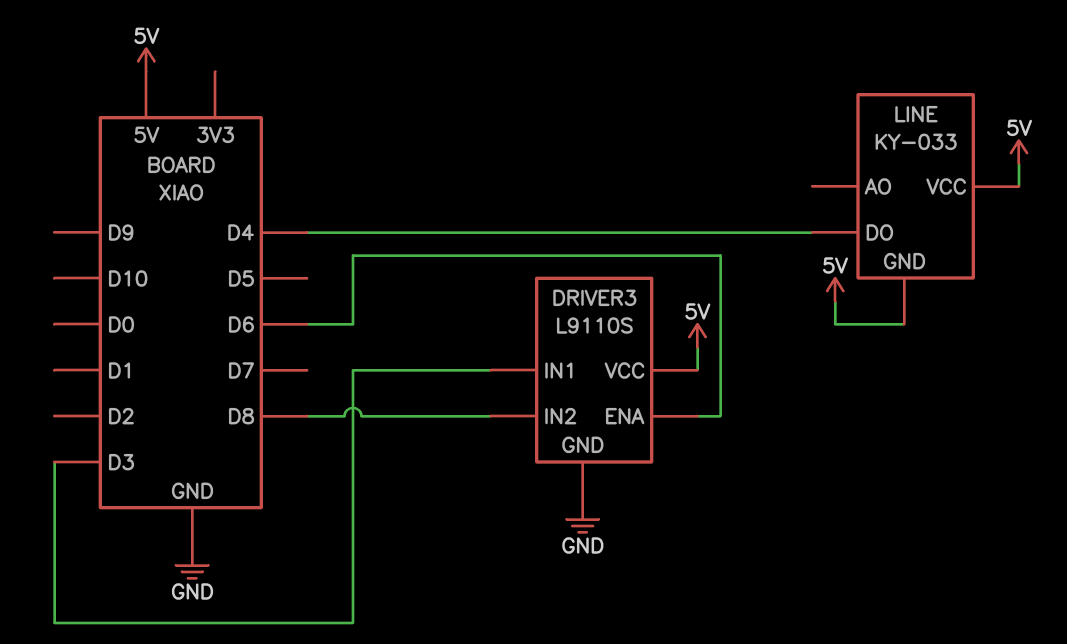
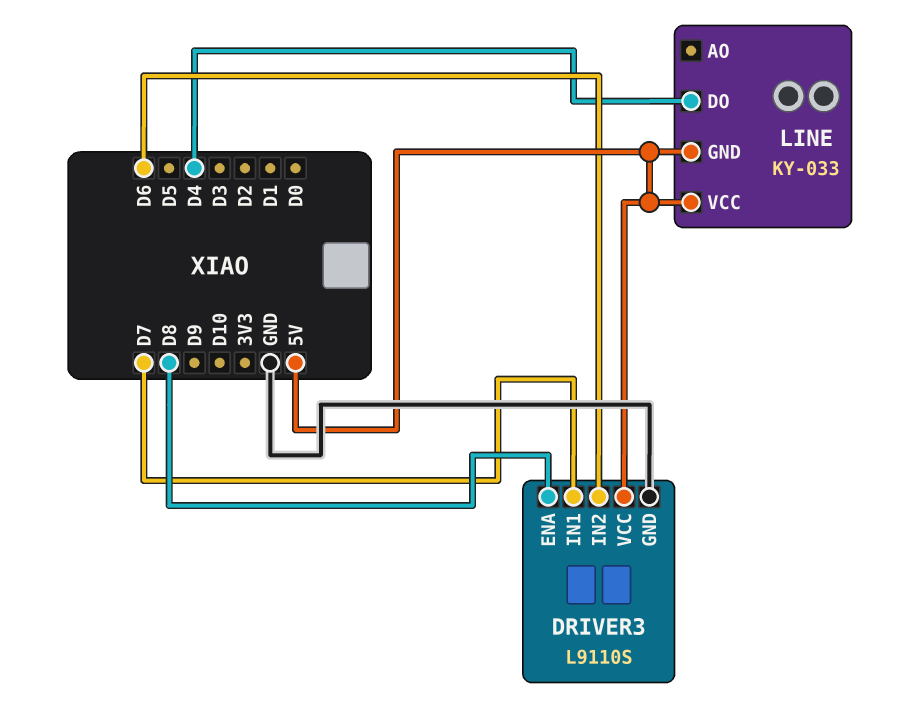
DRIVER3 pin ENA: D6 -> D8
DRIVER3 pin IN1: D3 -> D7
DRIVER3 pin IN2: D8 -> D6

